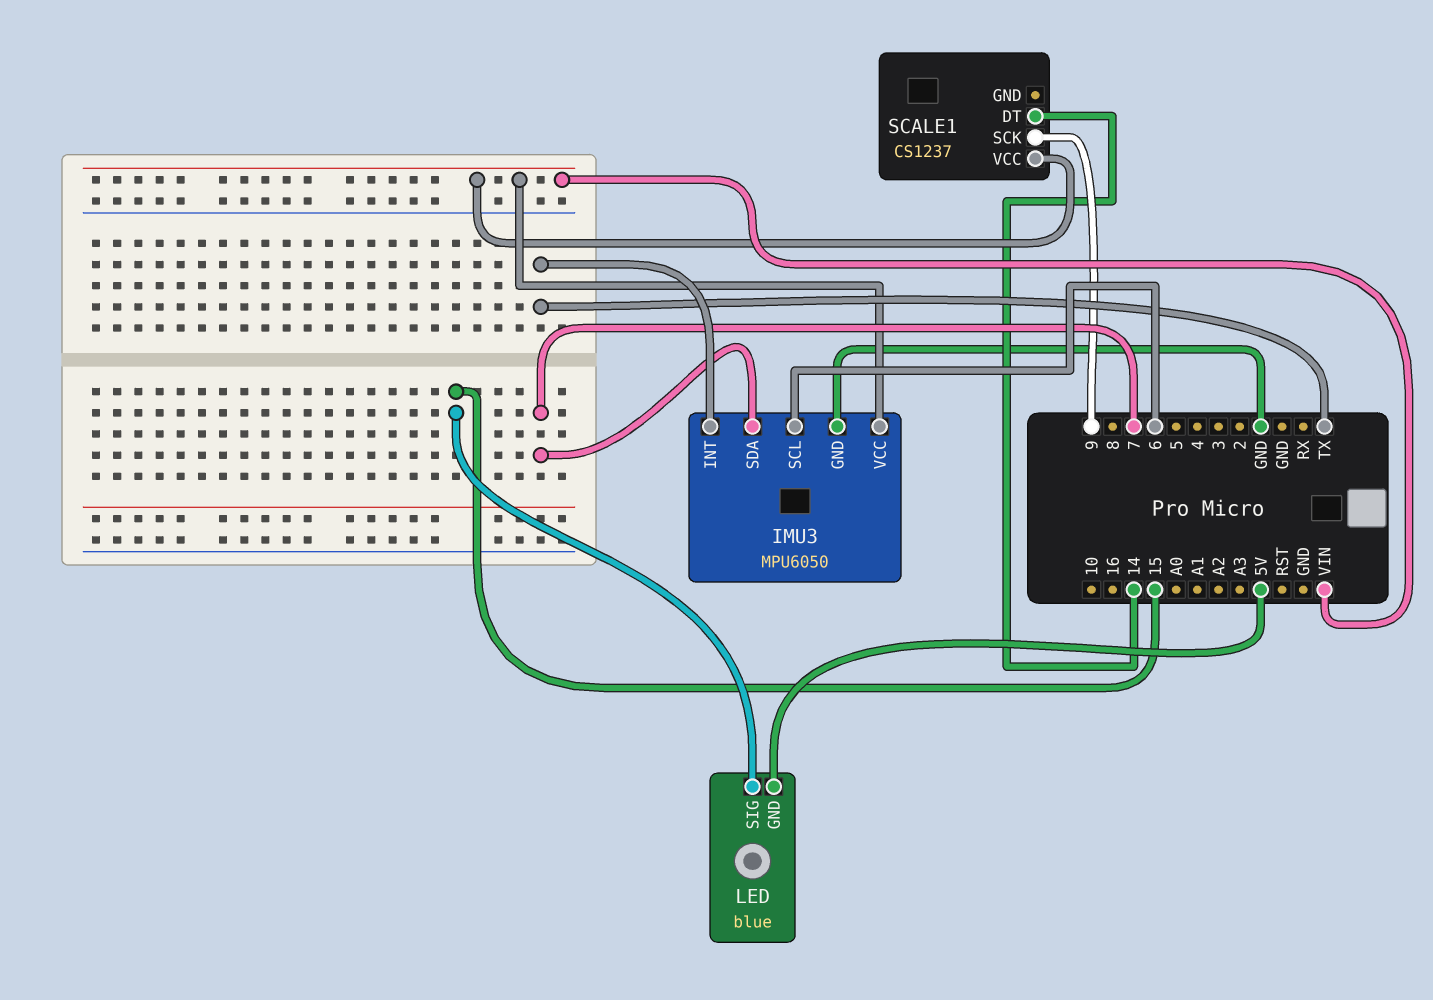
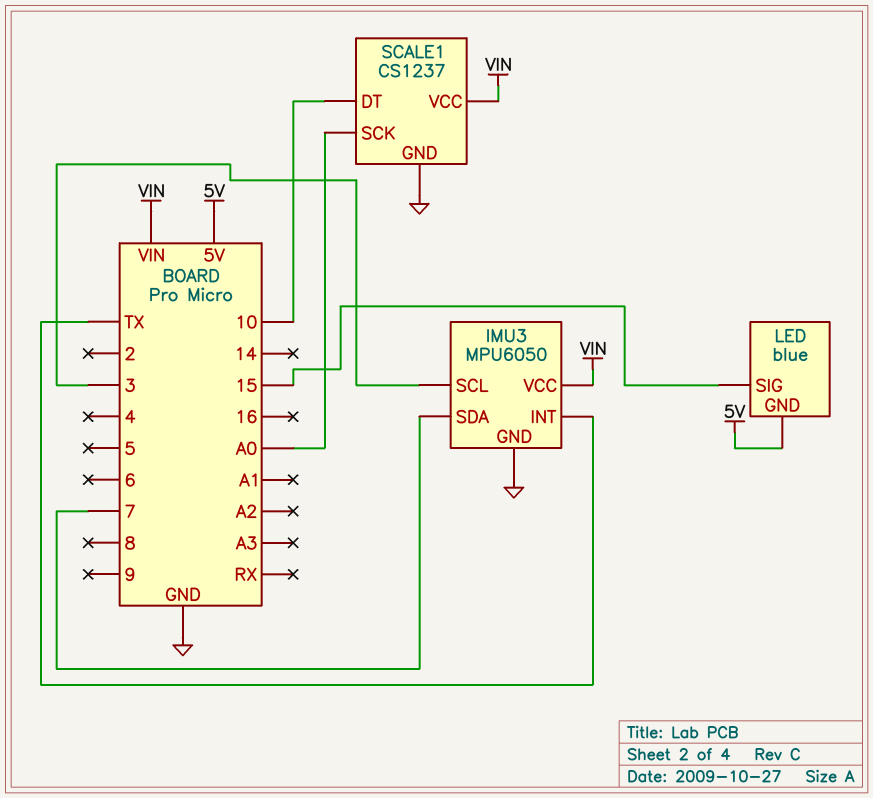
IMU3 pin SCL: 6 -> 3
SCALE1 pin DT: 14 -> 10
SCALE1 pin GND: none -> GND
SCALE1 pin SCK: 9 -> A0

